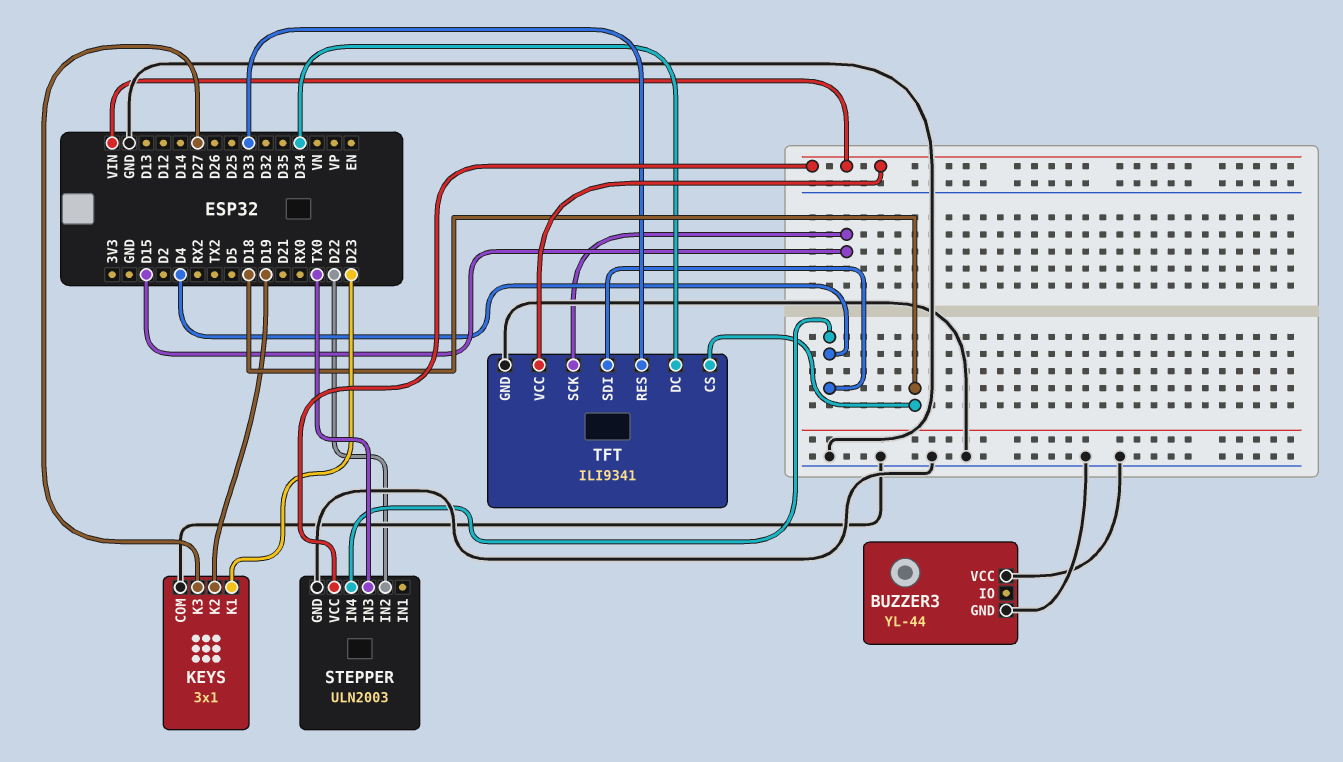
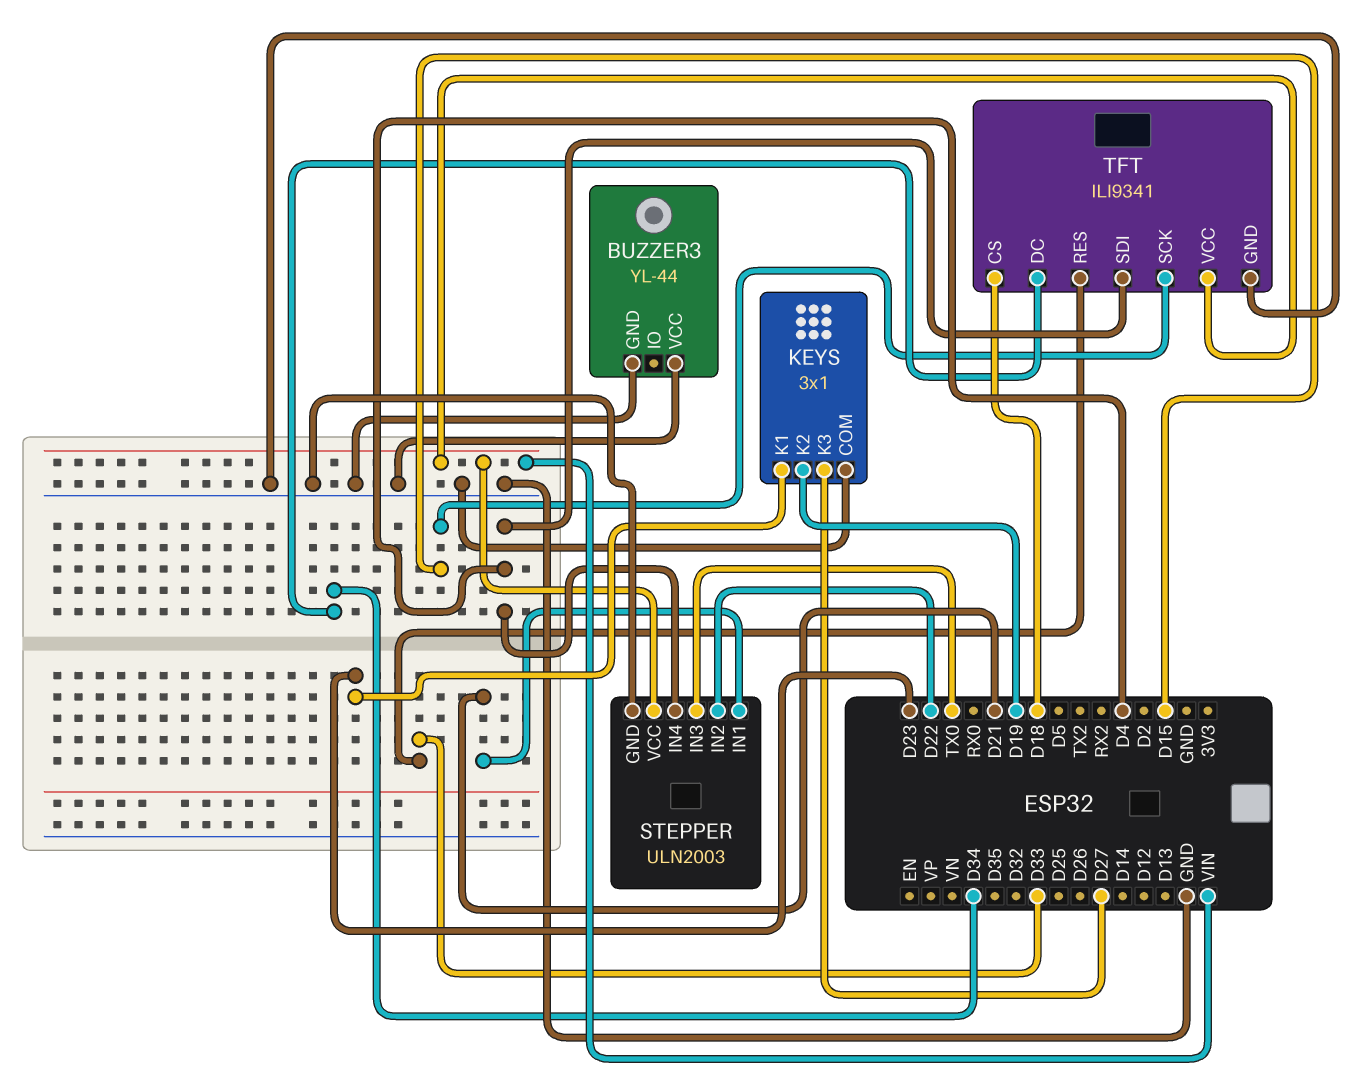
STEPPER pin IN1: none -> D21

